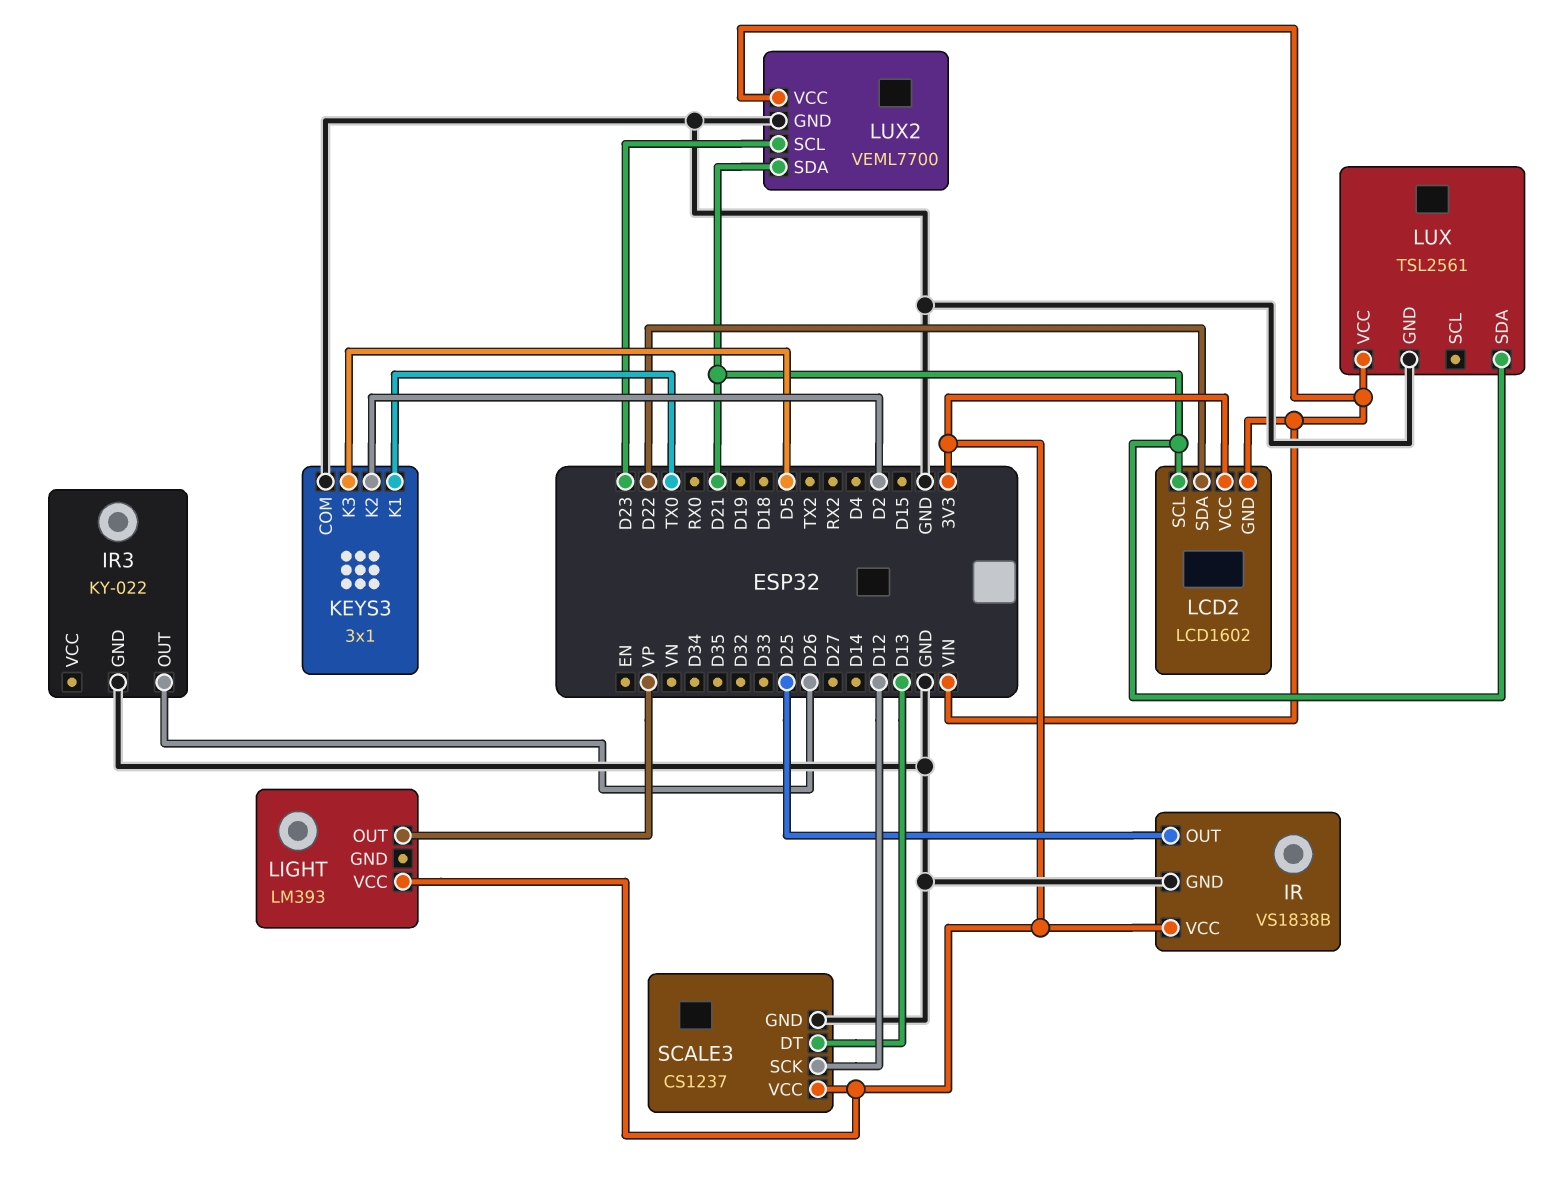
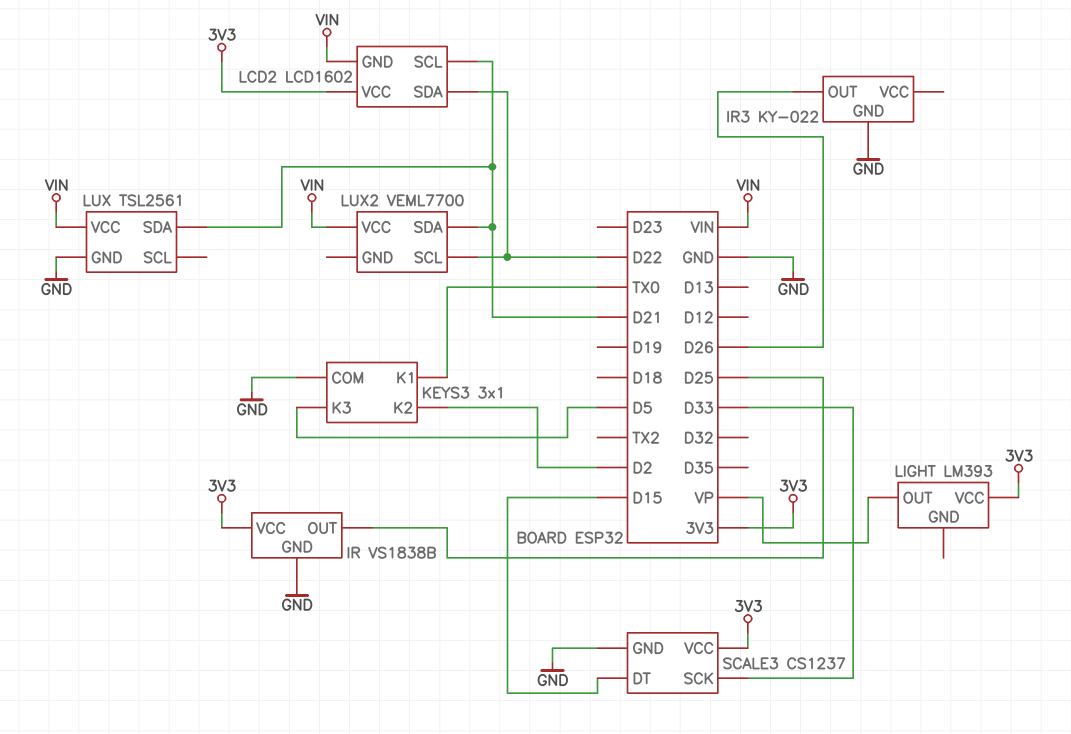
LUX2 pin GND: GND -> none
LUX2 pin SCL: D23 -> D22
SCALE3 pin DT: D13 -> D15
SCALE3 pin SCK: D12 -> D33

